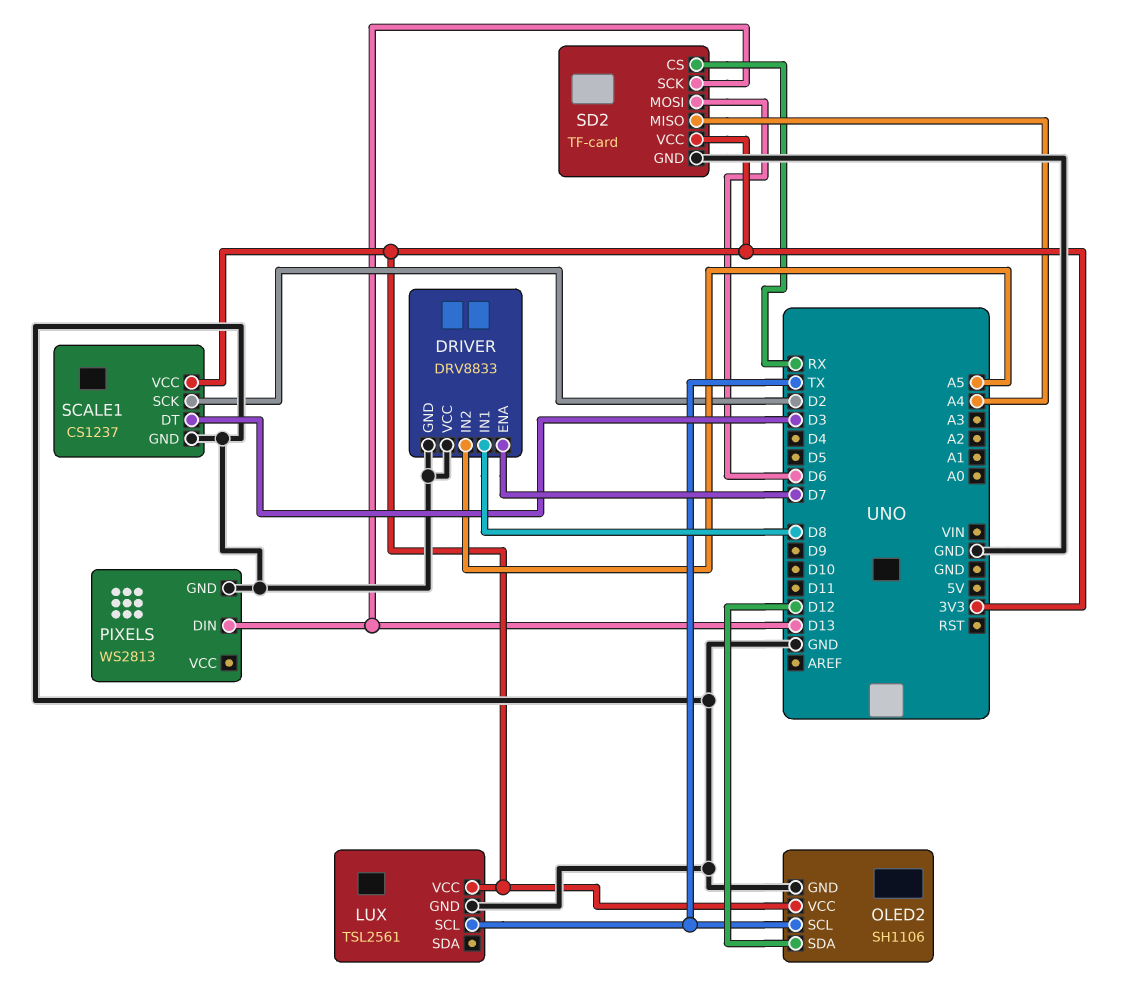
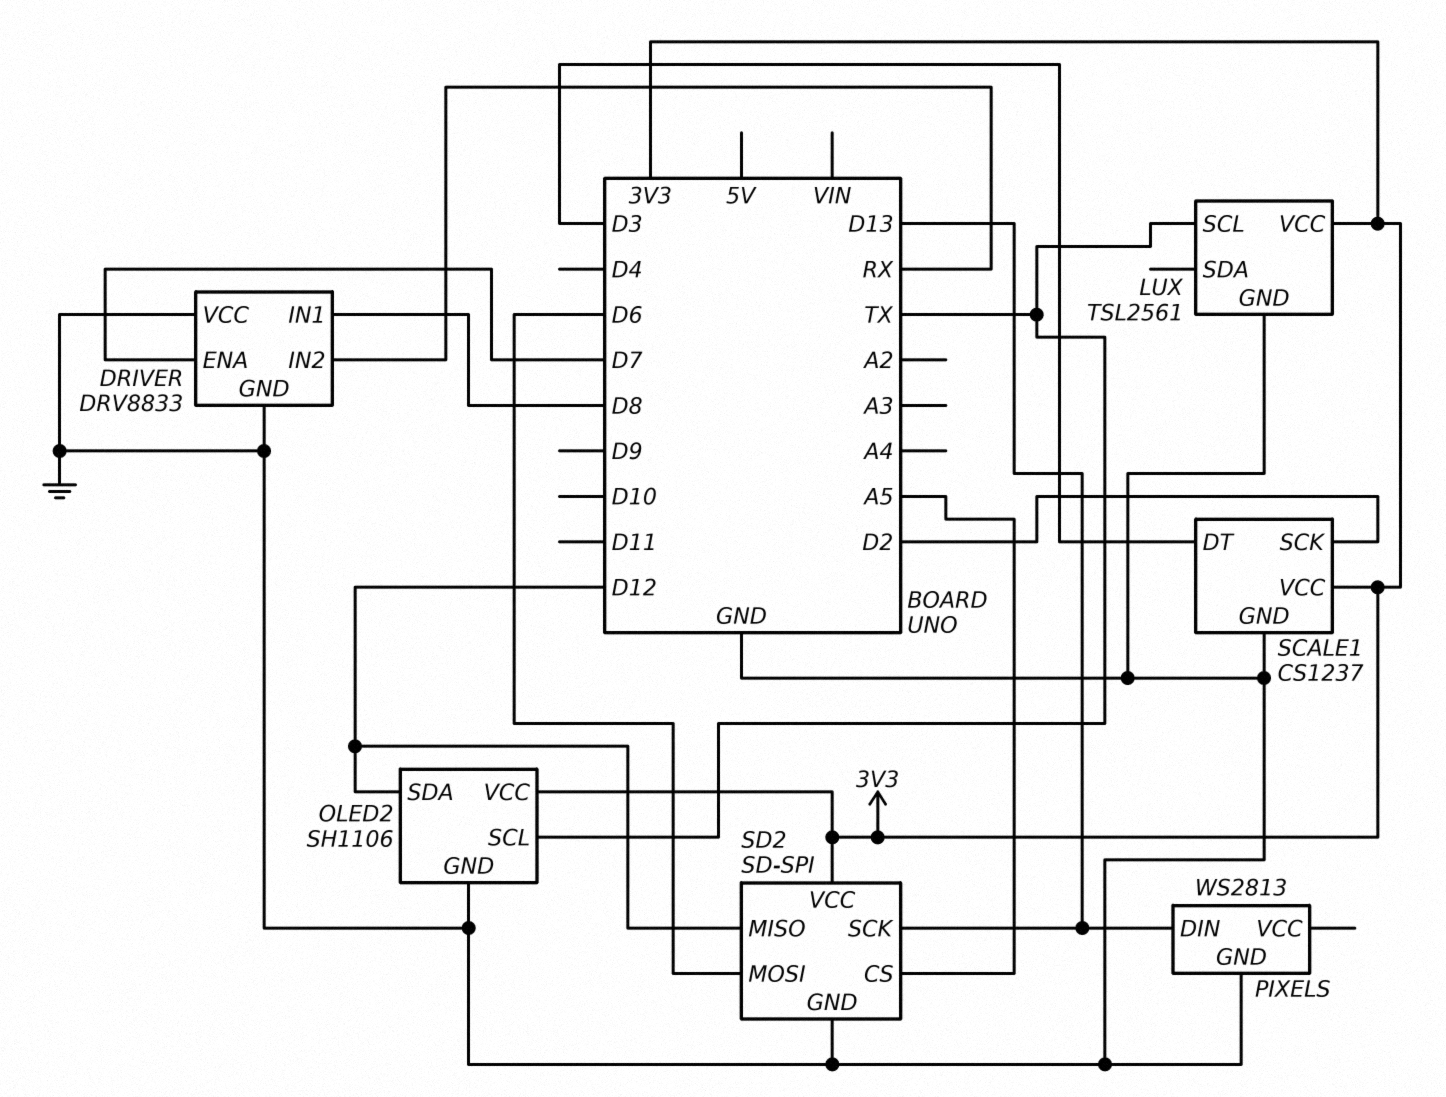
DRIVER pin IN2: A5 -> RX
SD2: TF-card -> SD-SPI
SD2 pin CS: RX -> A5
SD2 pin MISO: A4 -> D12

